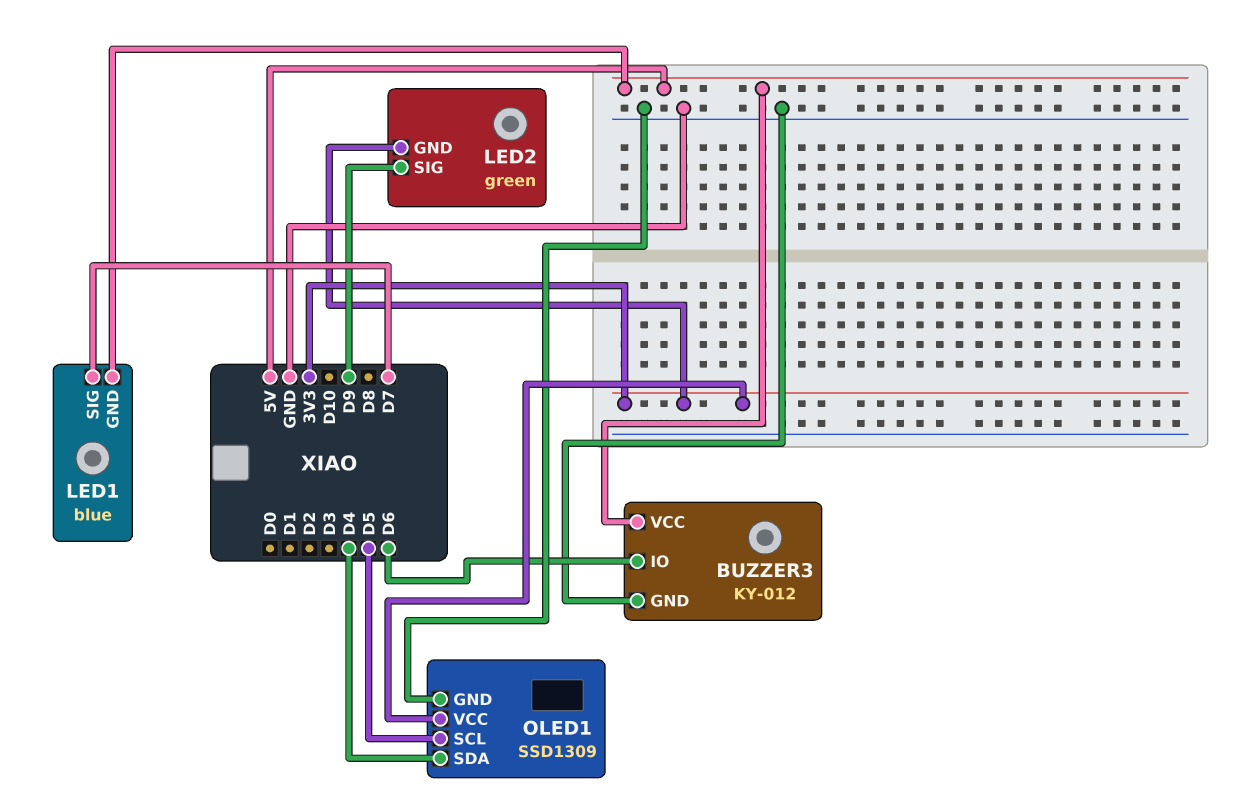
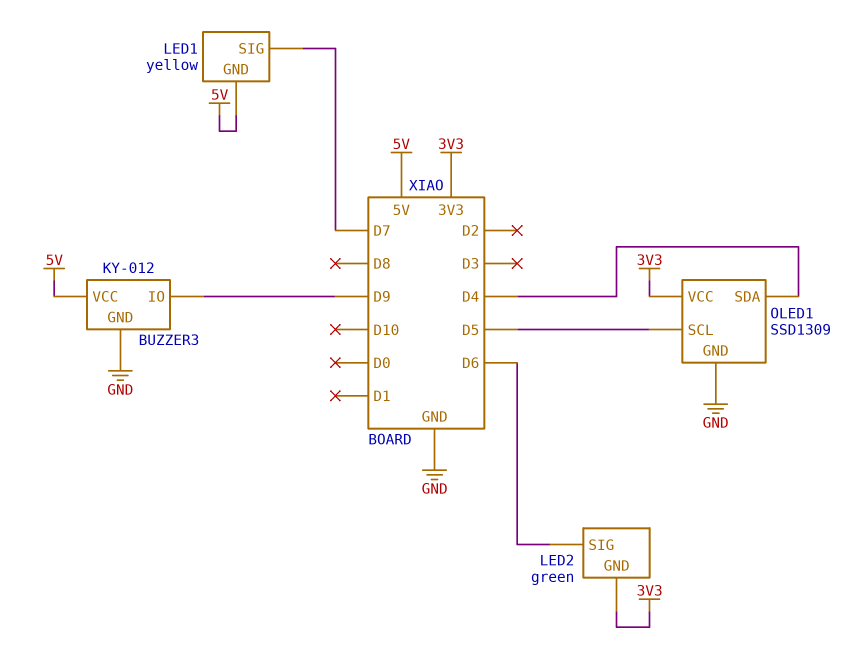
BUZZER3 pin IO: D6 -> D9
LED1: blue -> yellow
LED2 pin SIG: D9 -> D6

